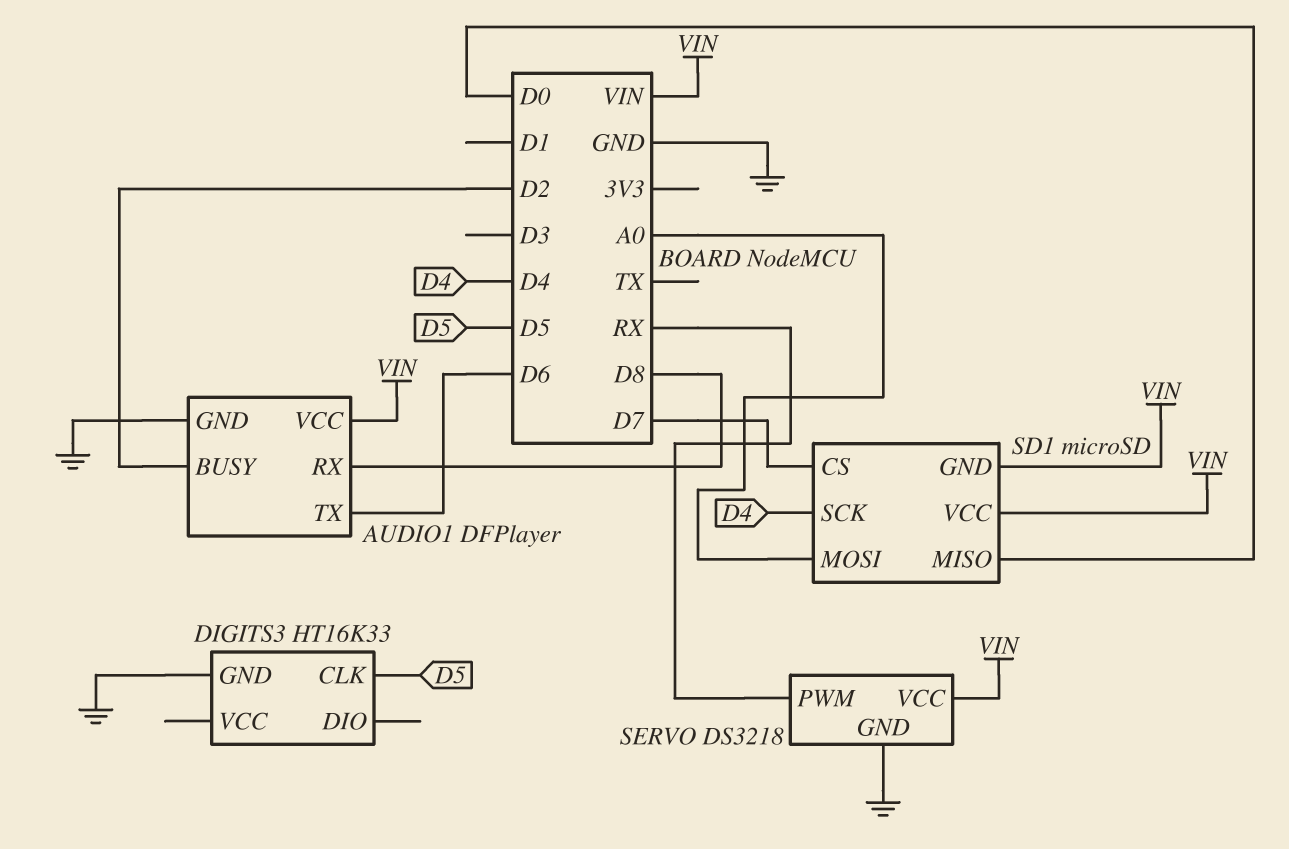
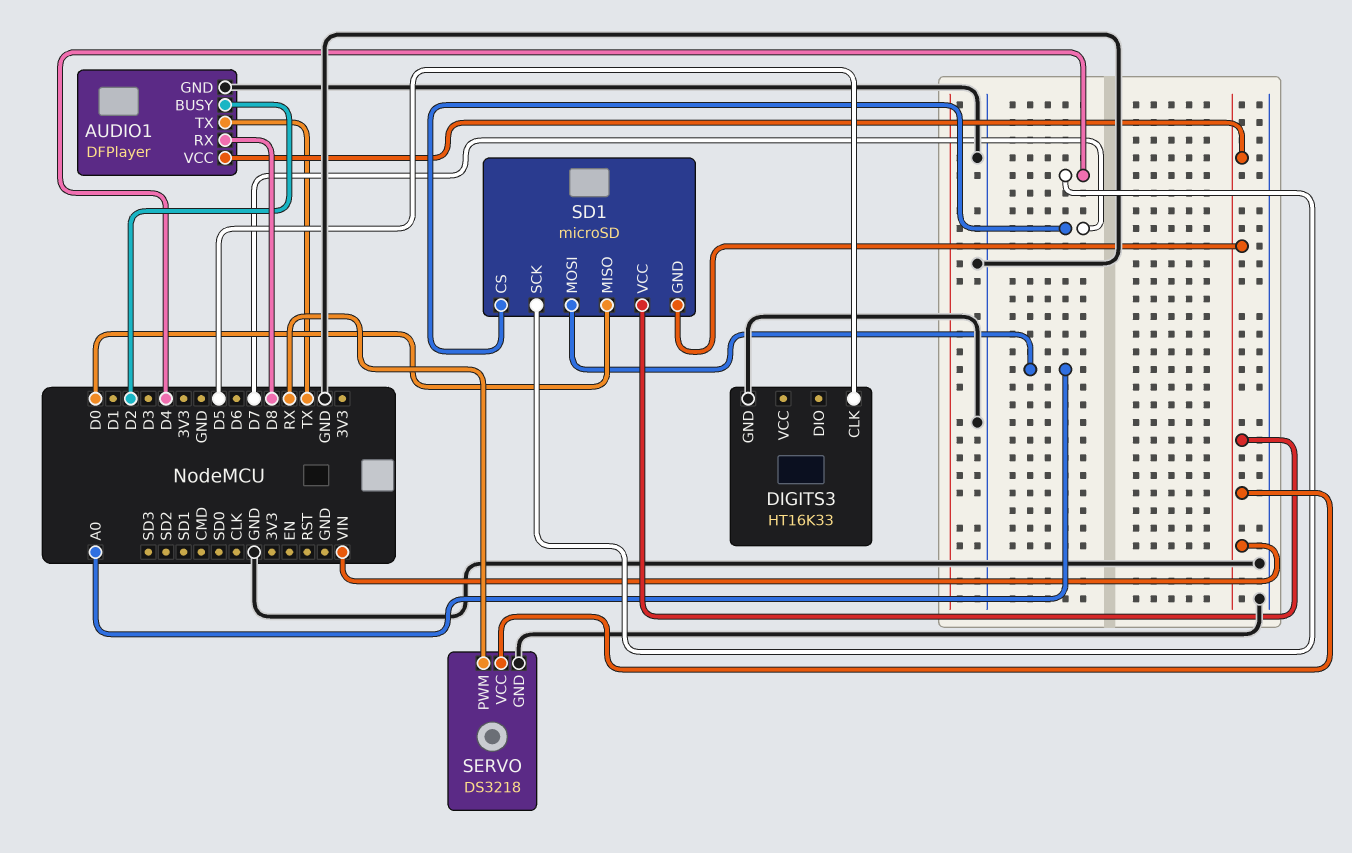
AUDIO1 pin TX: D6 -> TX

